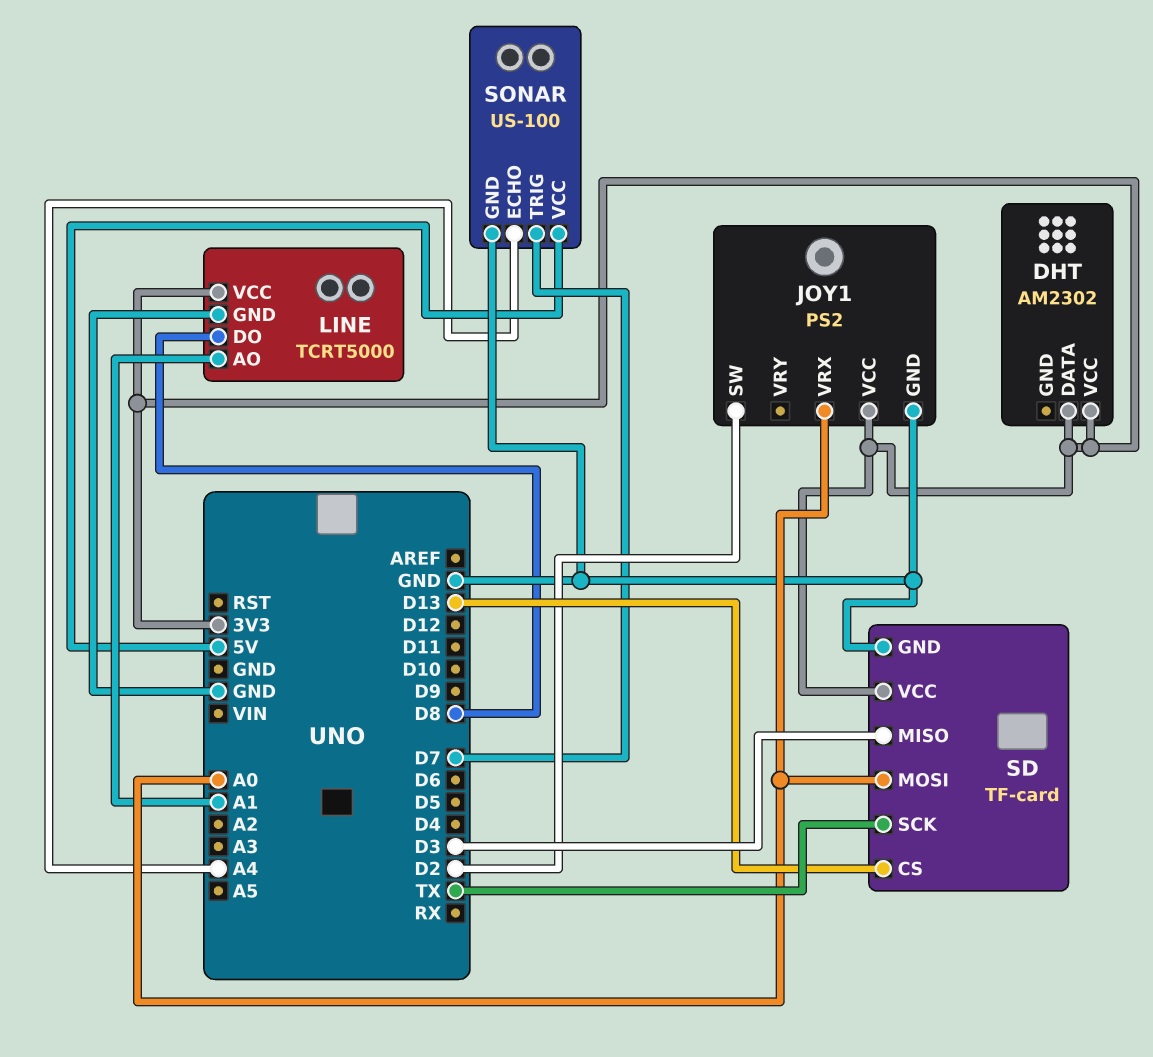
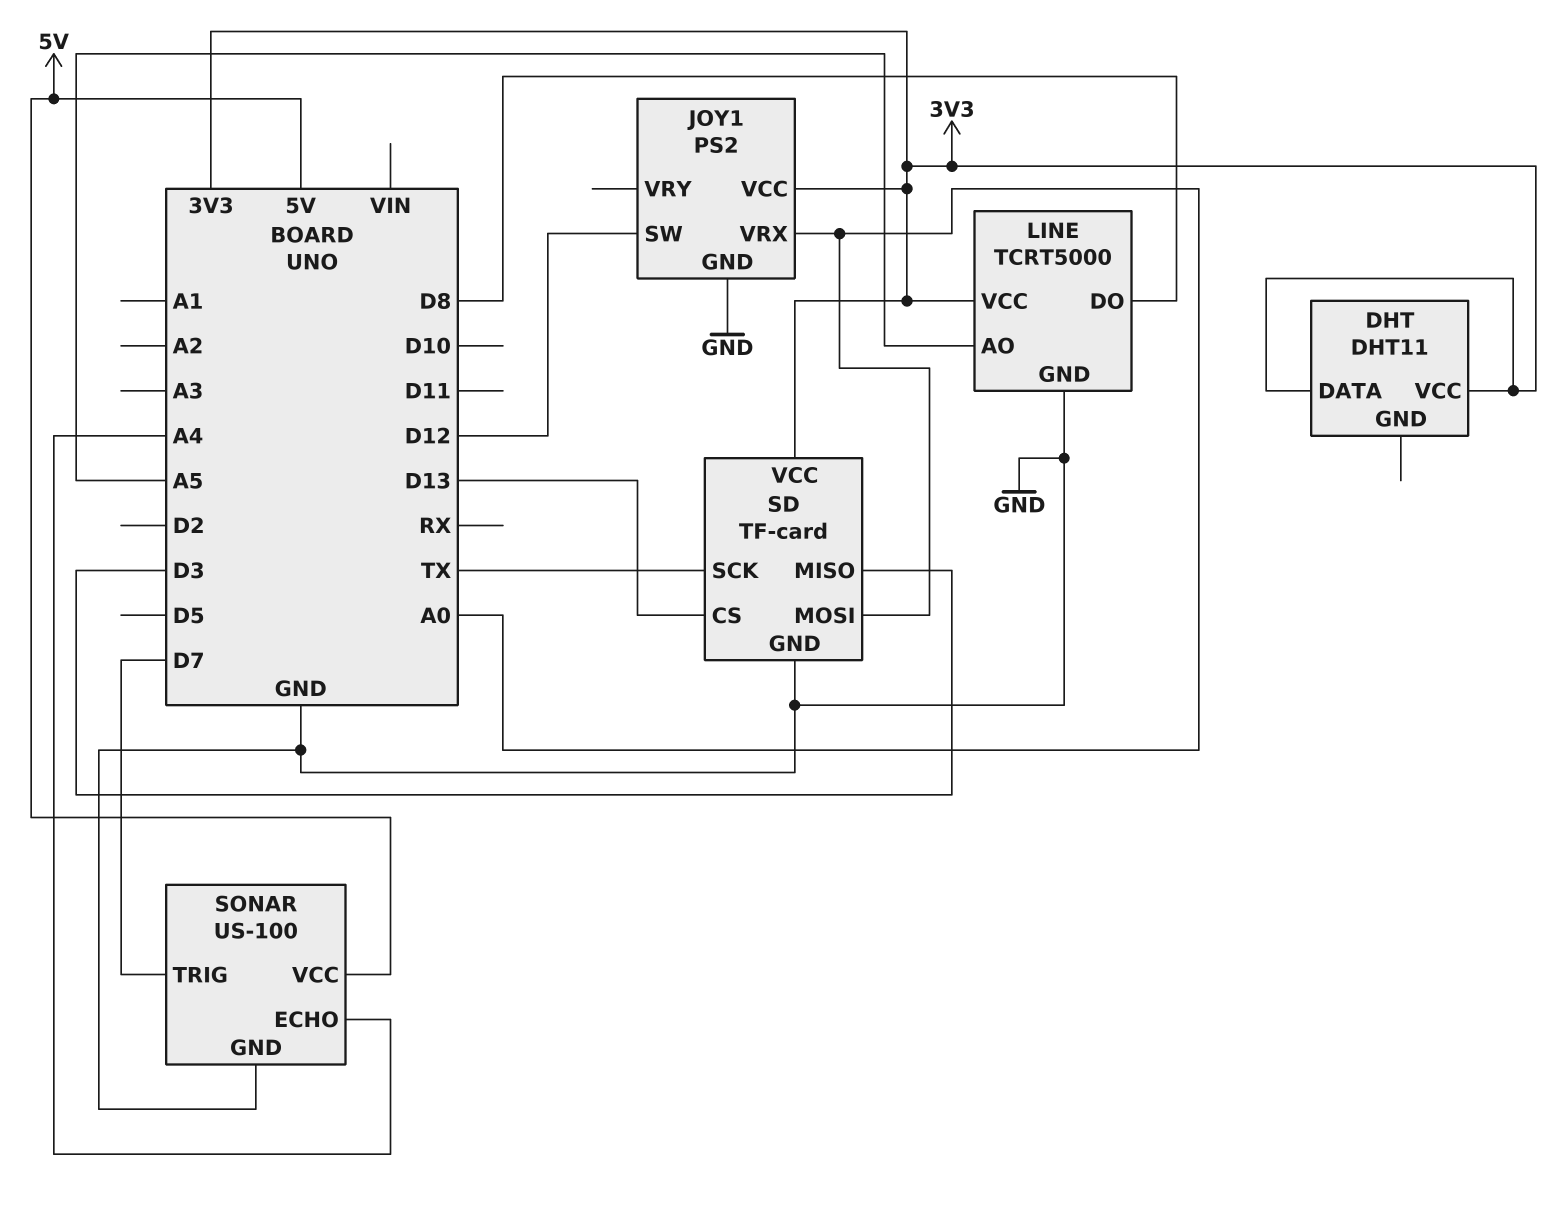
DHT: AM2302 -> DHT11
JOY1 pin SW: D2 -> D12
LINE pin AO: A1 -> A5

